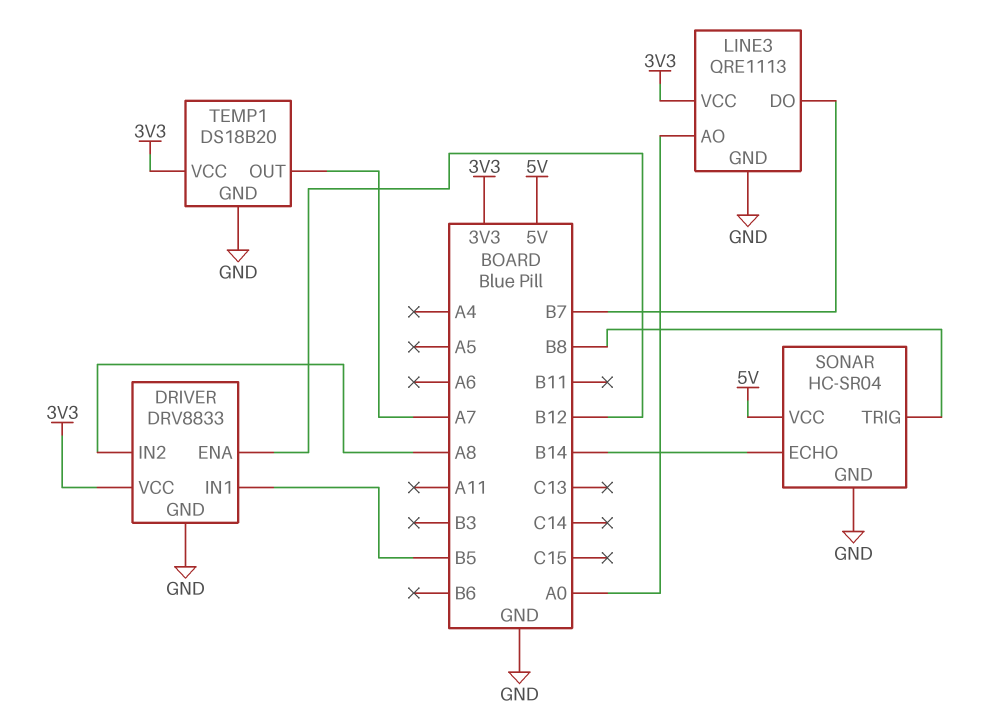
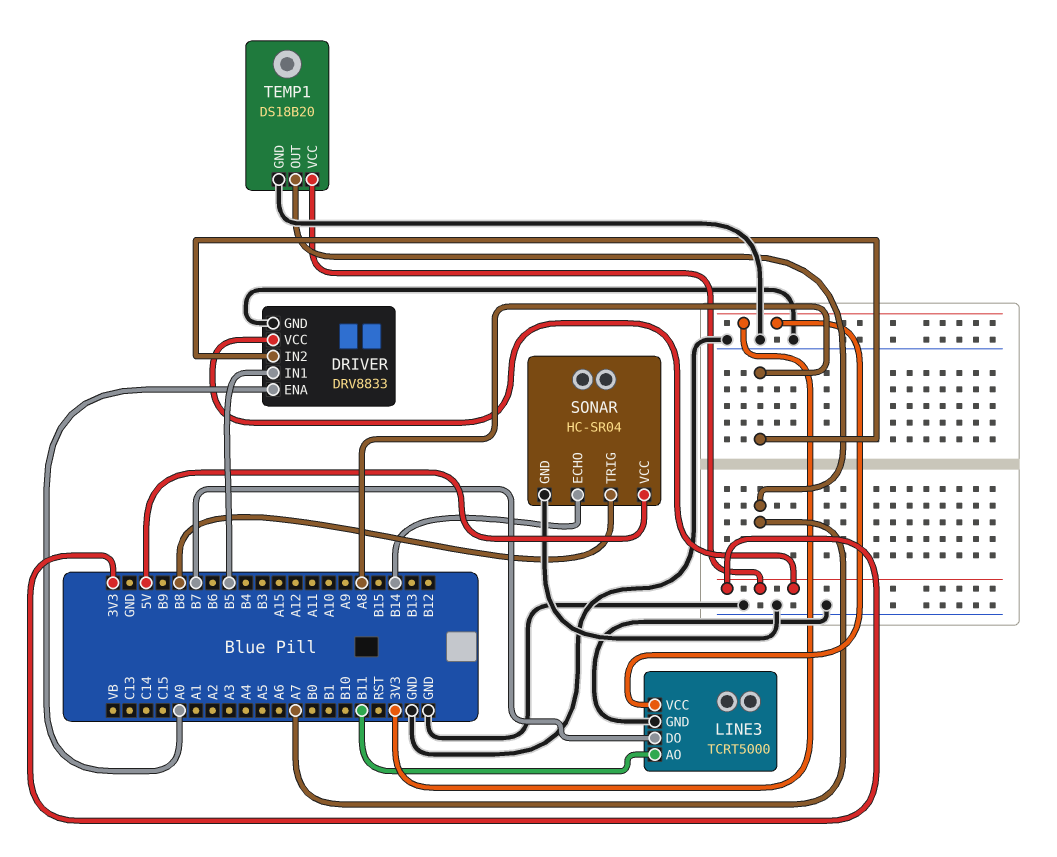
DRIVER pin ENA: B12 -> A0
LINE3: QRE1113 -> TCRT5000
LINE3 pin AO: A0 -> B11

